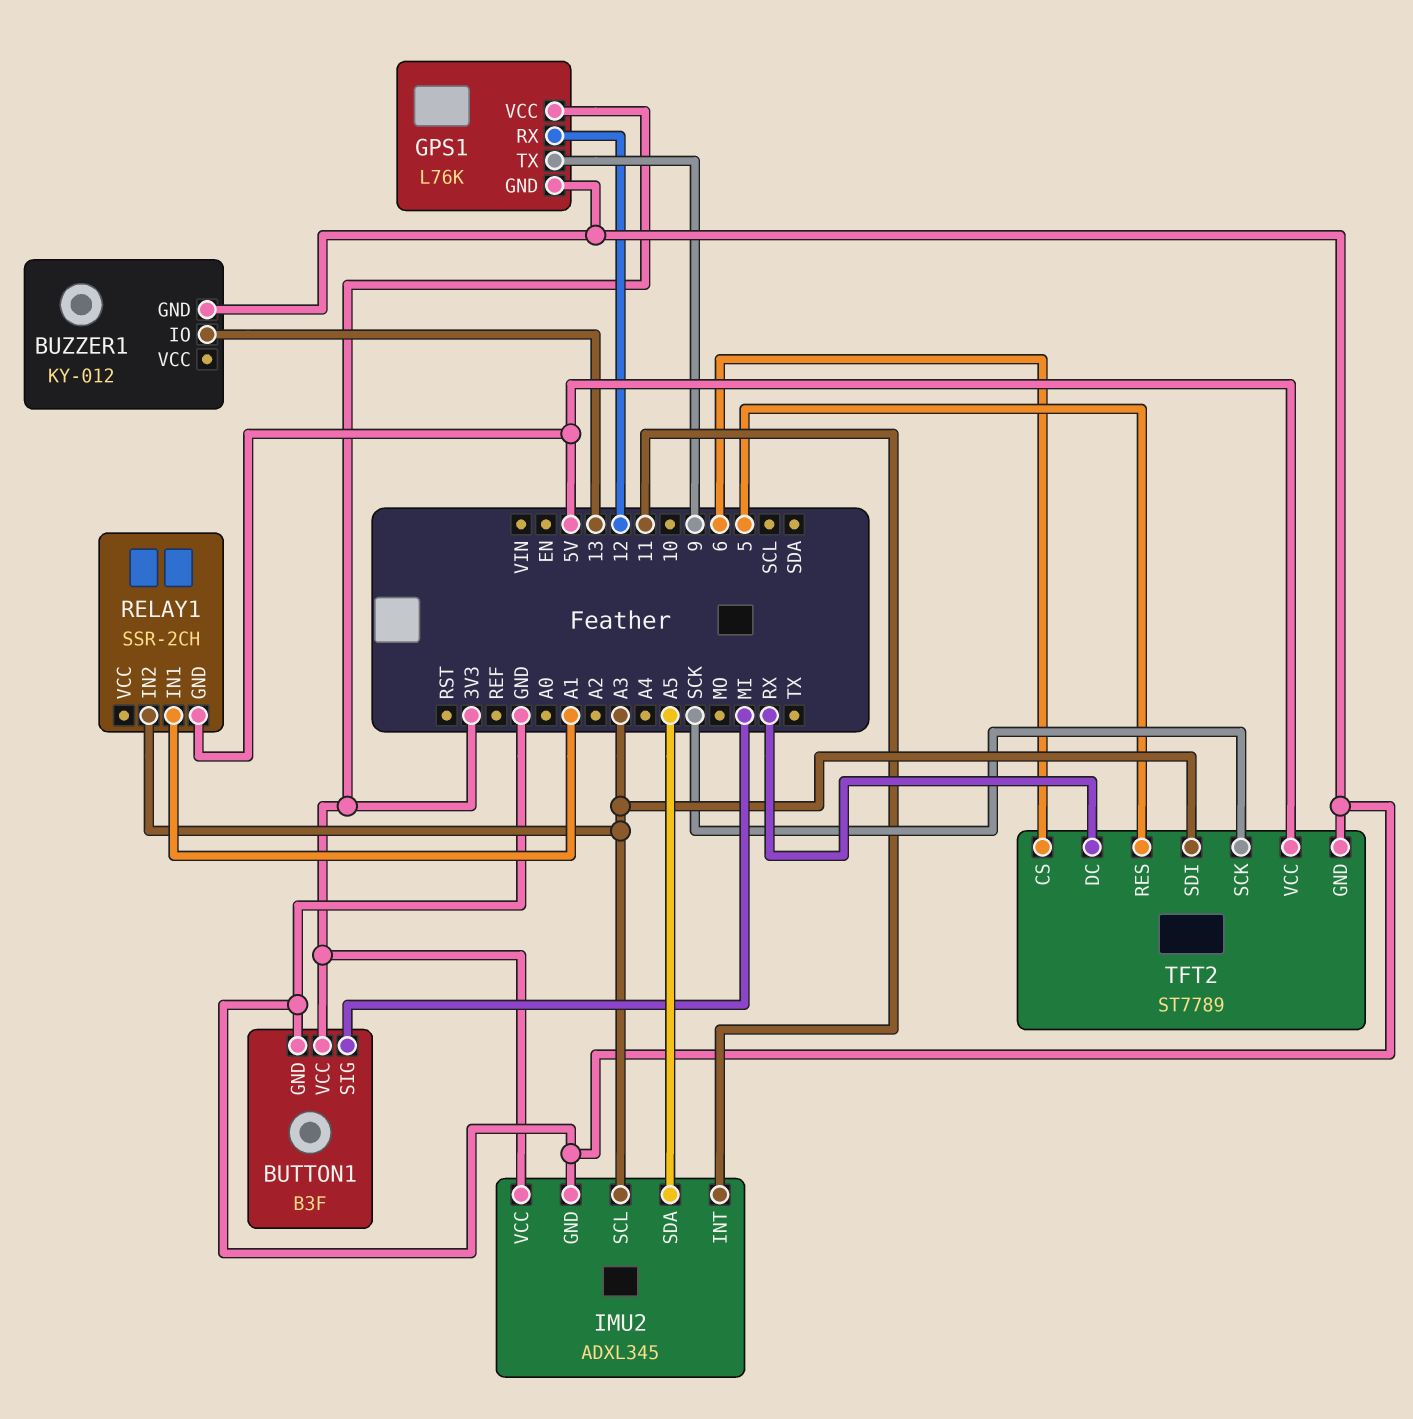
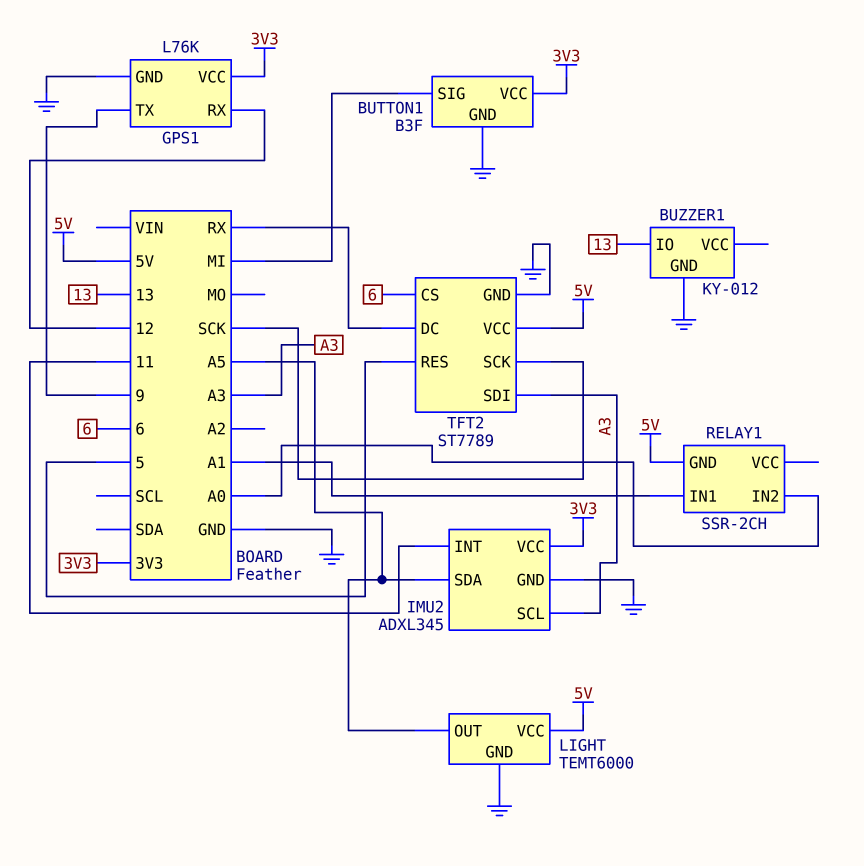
LIGHT: none -> TEMT6000
LIGHT pin GND: none -> GND
LIGHT pin OUT: none -> A5
LIGHT pin VCC: none -> 5V
RELAY1 pin IN2: A3 -> A0

